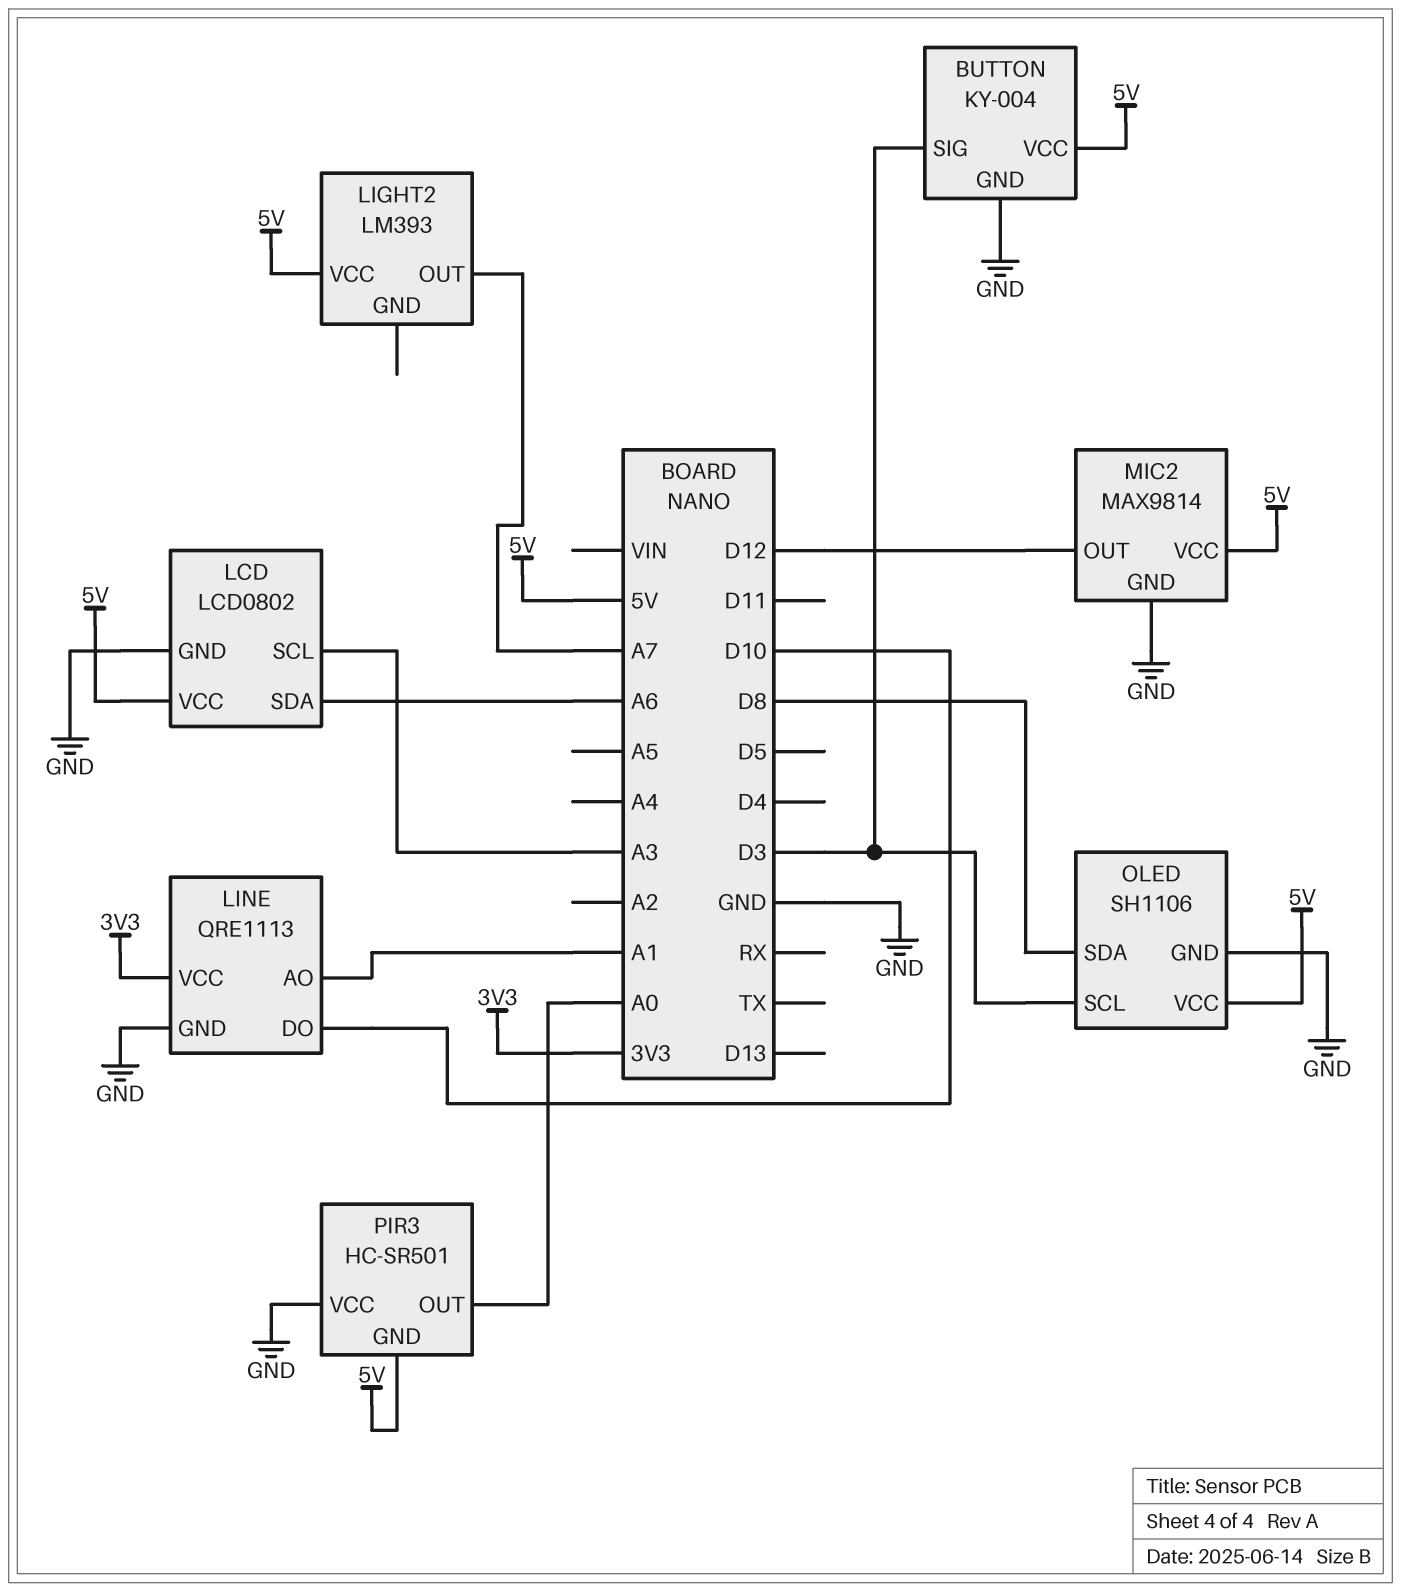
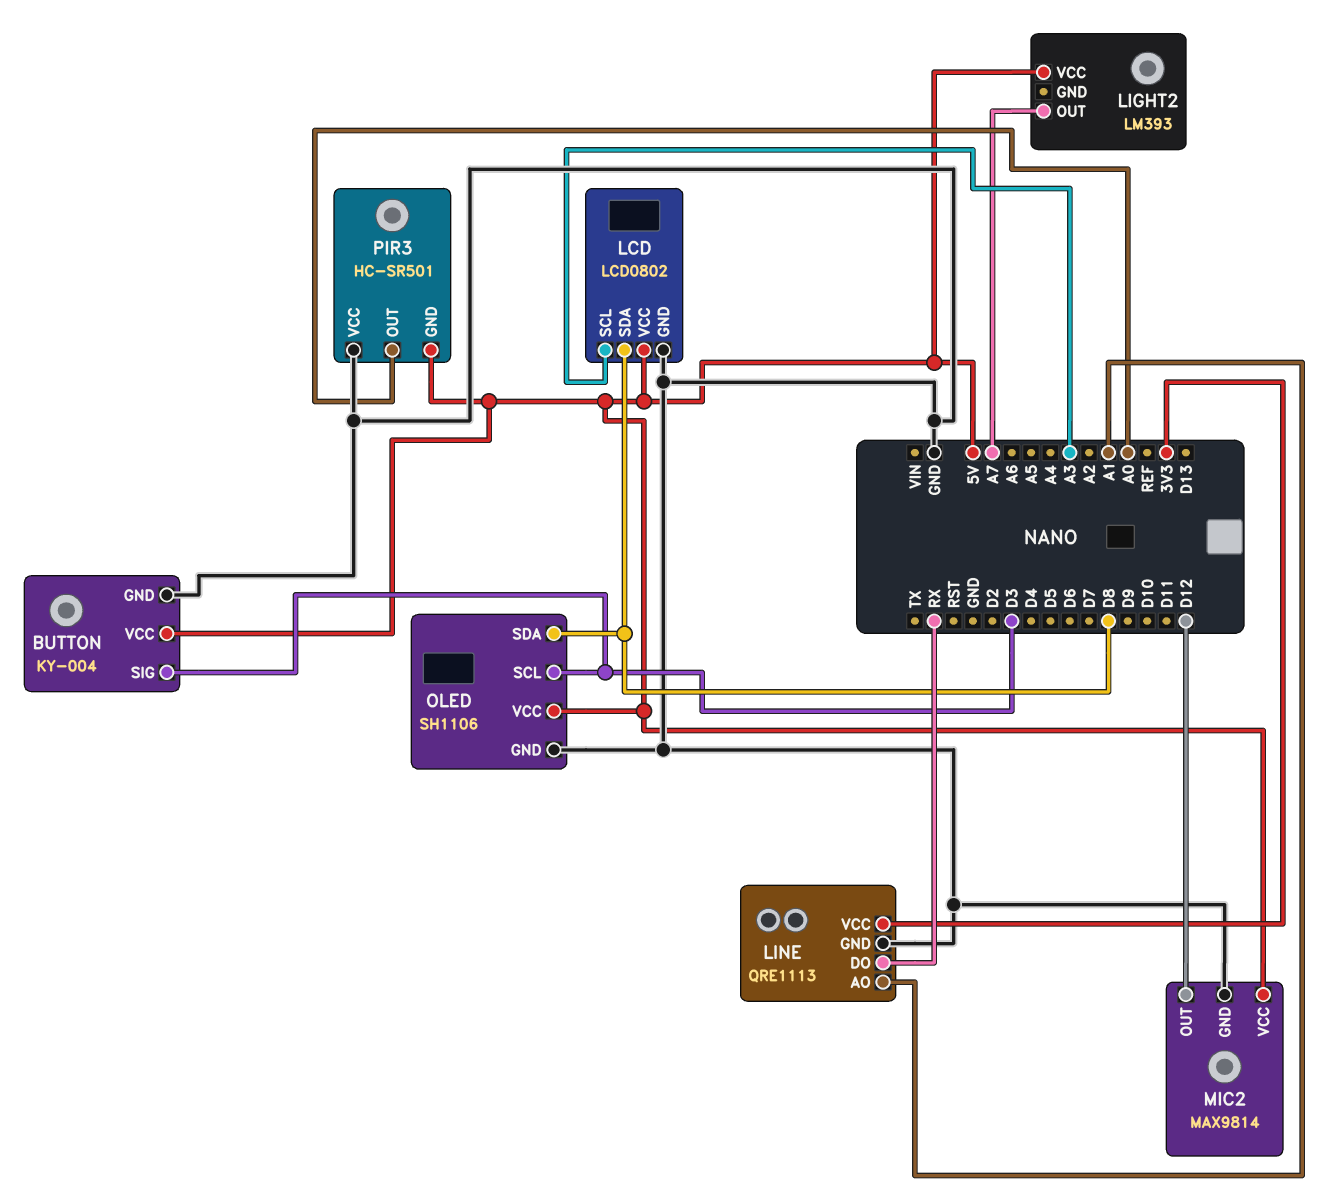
LCD pin SDA: A6 -> D8
LINE pin DO: D10 -> RX

